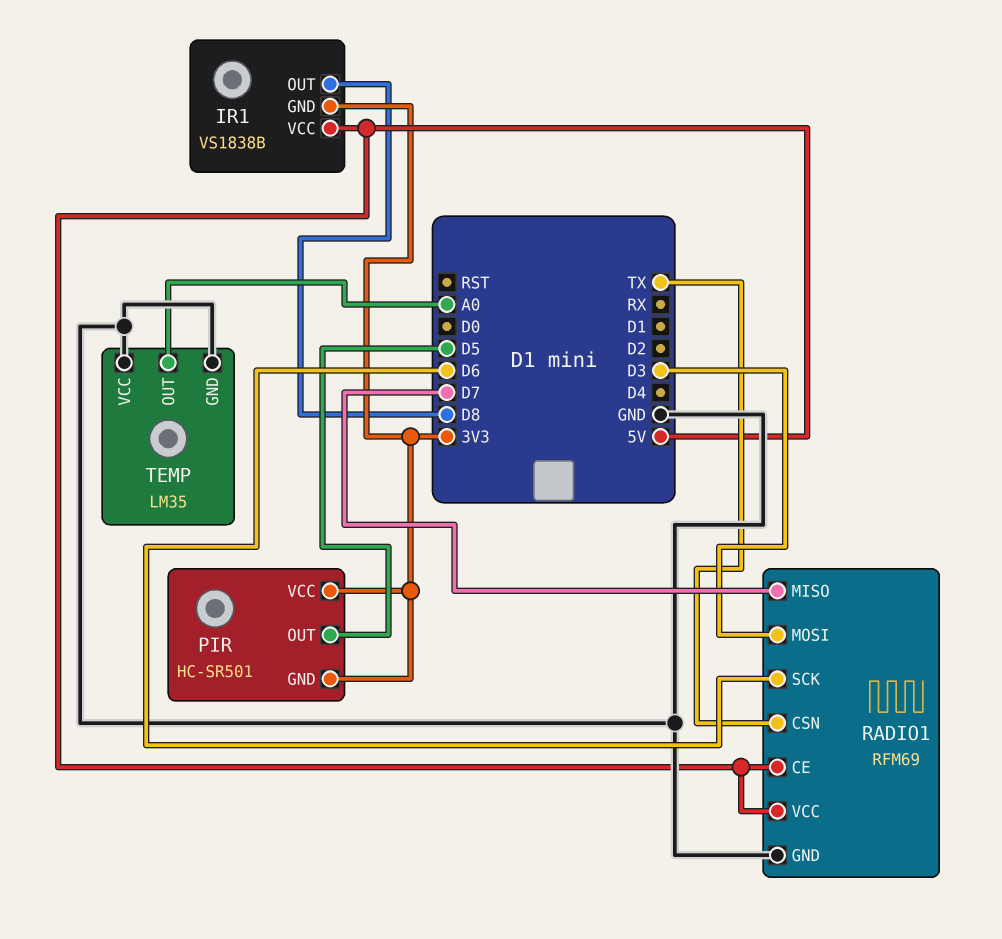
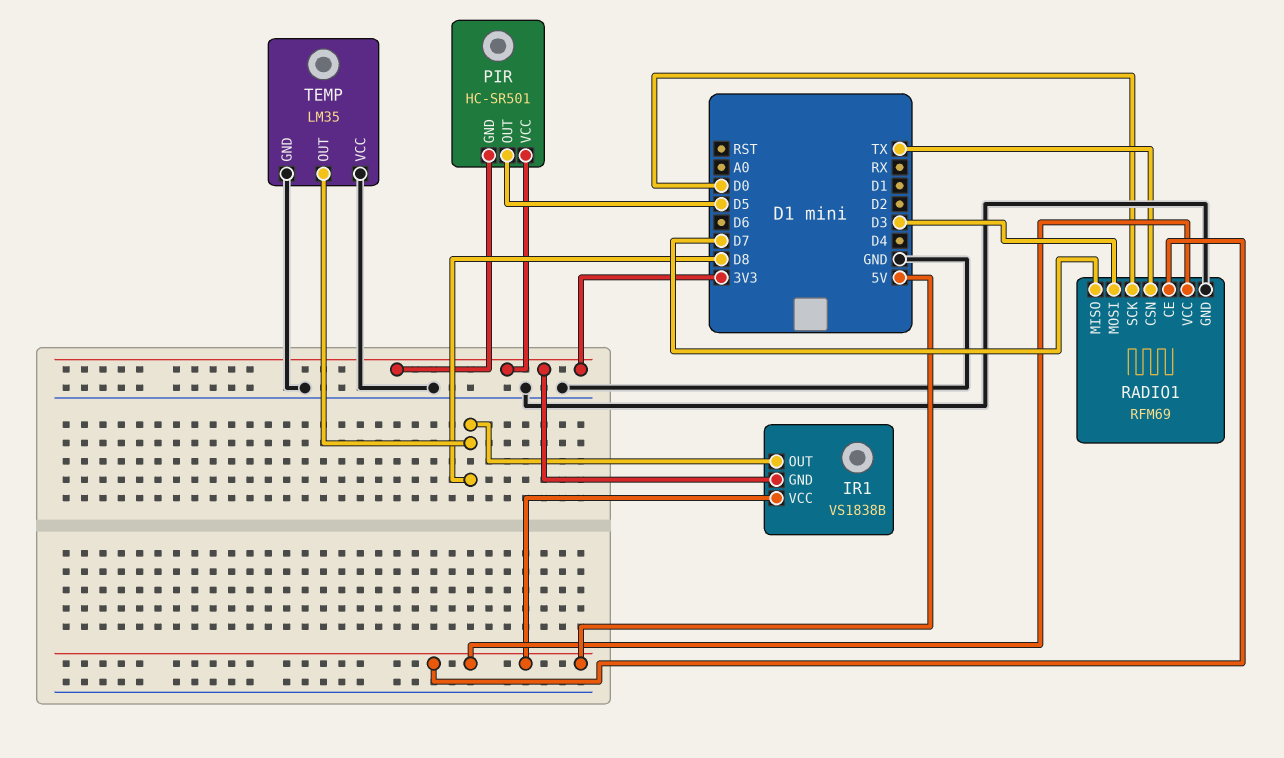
RADIO1 pin SCK: D6 -> D0
TEMP pin OUT: A0 -> D8

